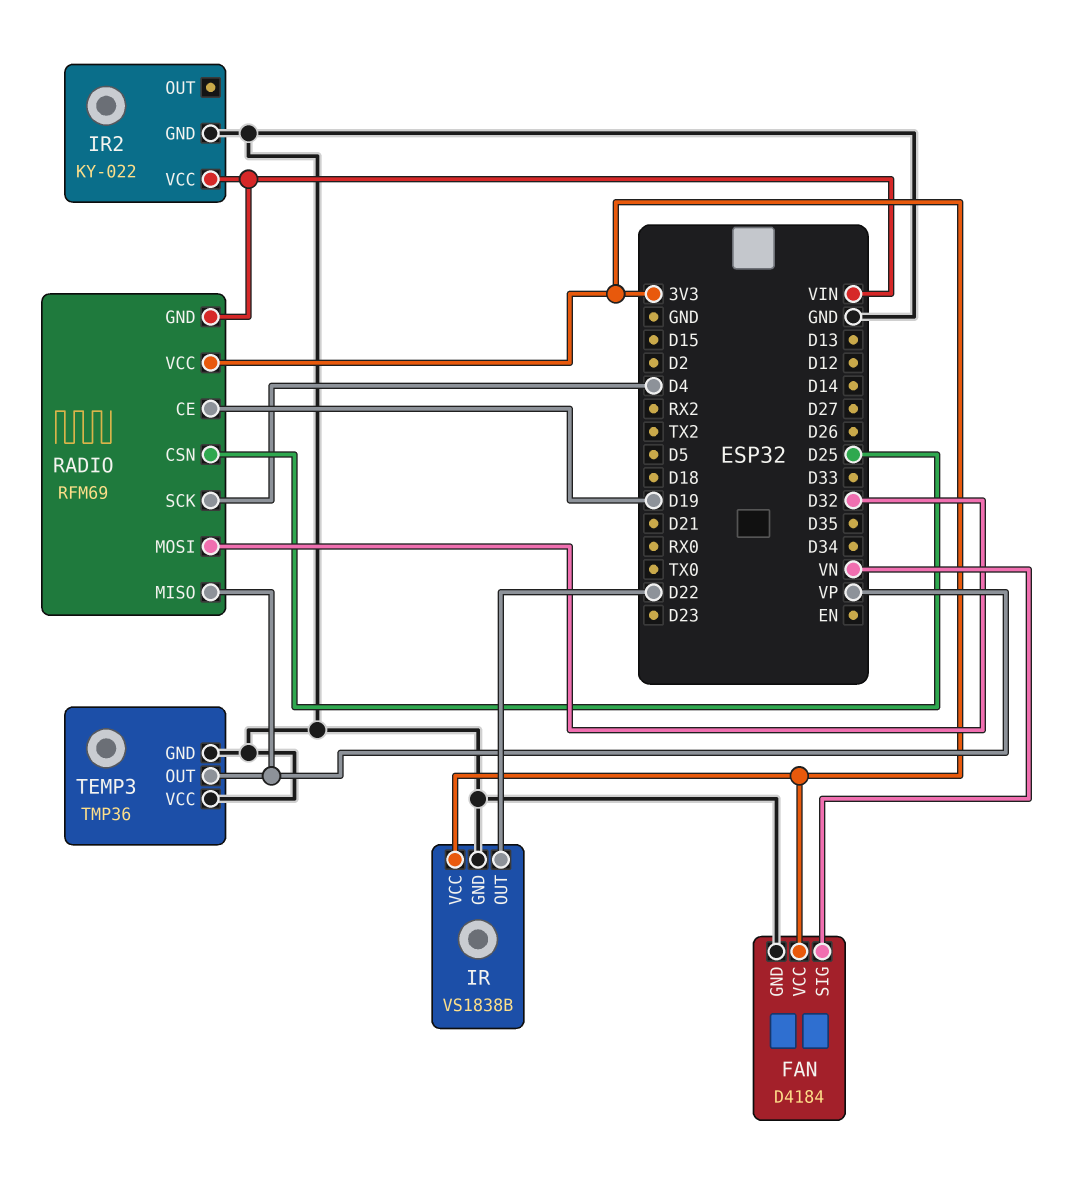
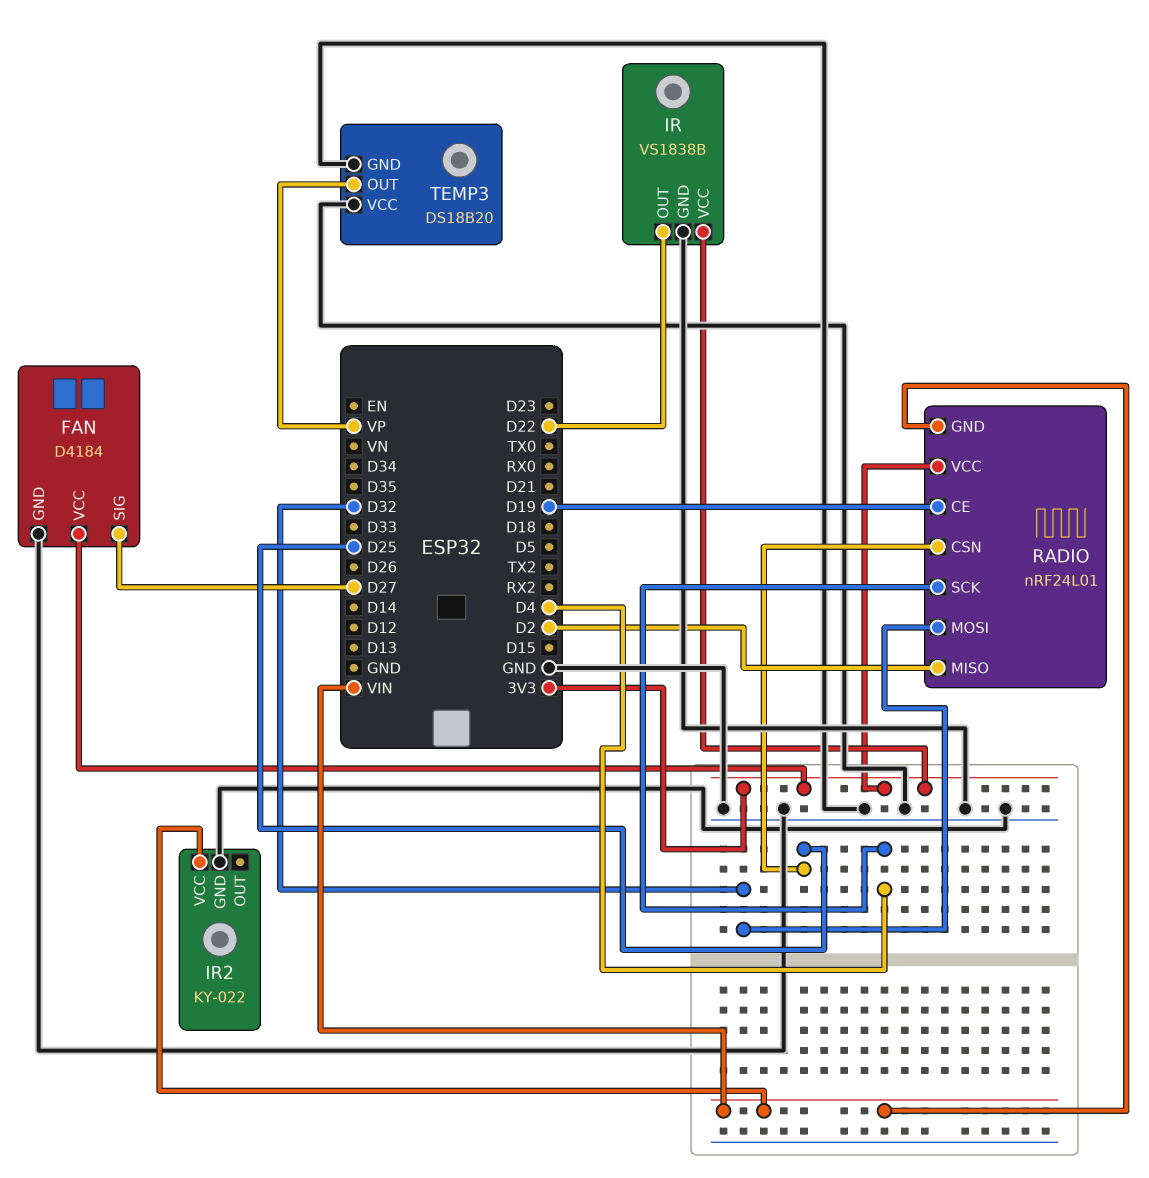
FAN pin SIG: VN -> D27
RADIO: RFM69 -> nRF24L01
RADIO pin MISO: VP -> D2
TEMP3: TMP36 -> DS18B20

